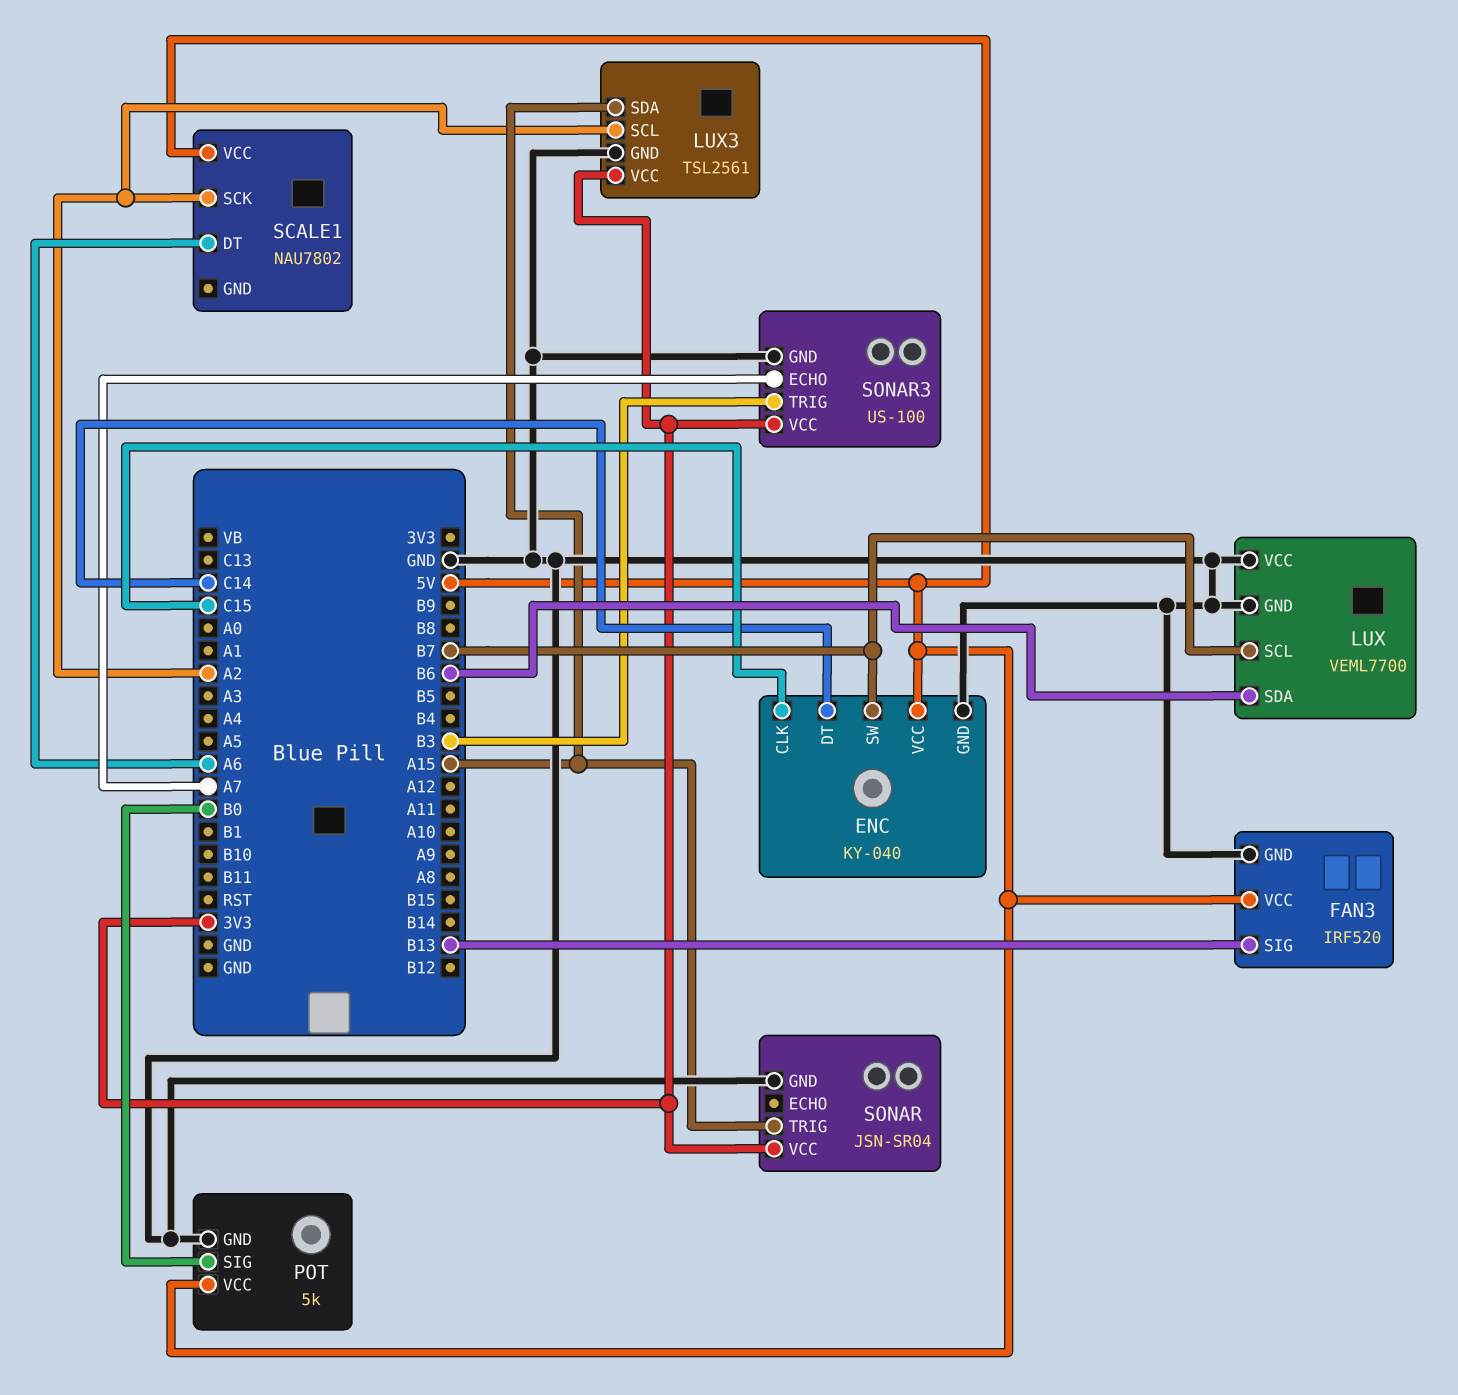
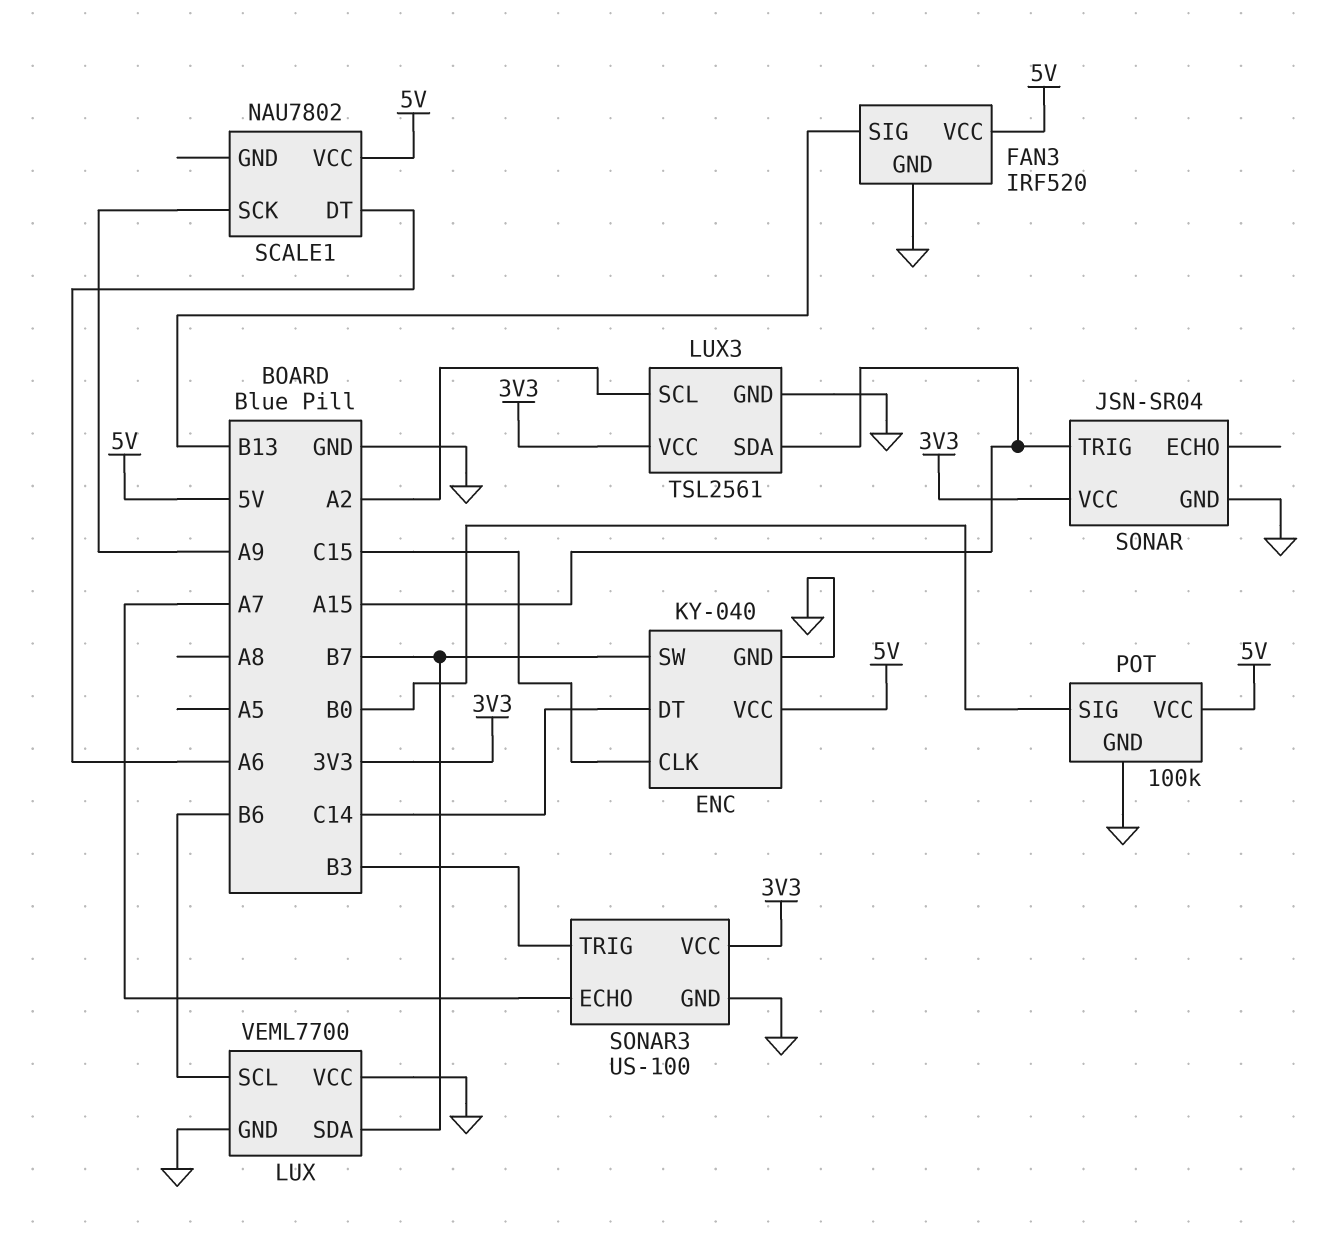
LUX pin SCL: B7 -> B6
LUX pin SDA: B6 -> B7
POT: 5k -> 100k
SCALE1 pin SCK: A2 -> A9

